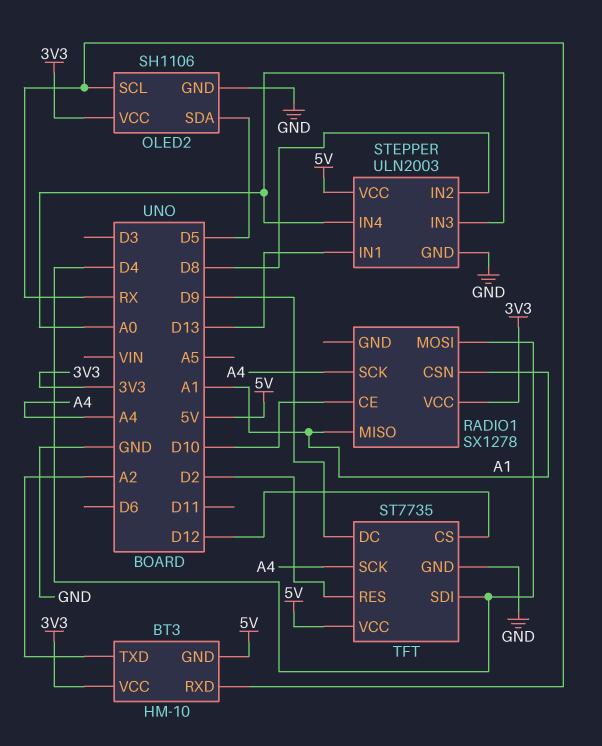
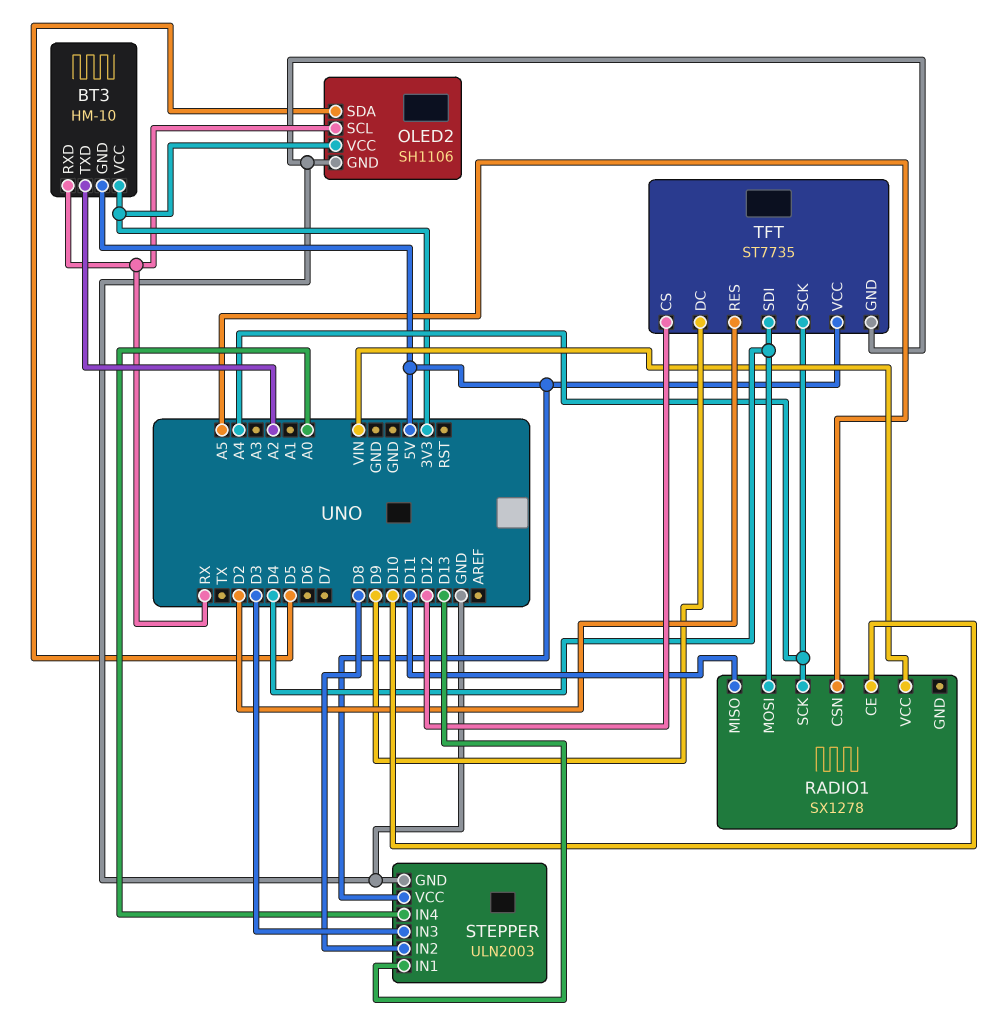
RADIO1 pin CSN: A1 -> A5
RADIO1 pin MISO: A1 -> D11
RADIO1 pin VCC: 3V3 -> VIN
STEPPER pin IN3: A0 -> D3

